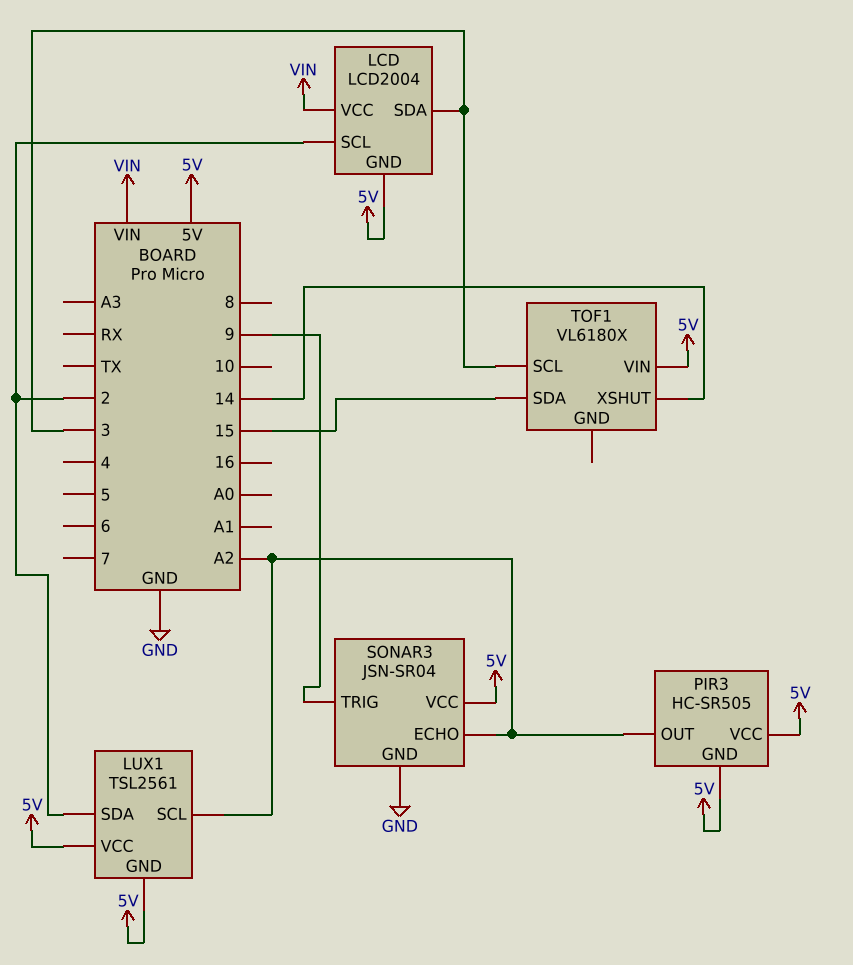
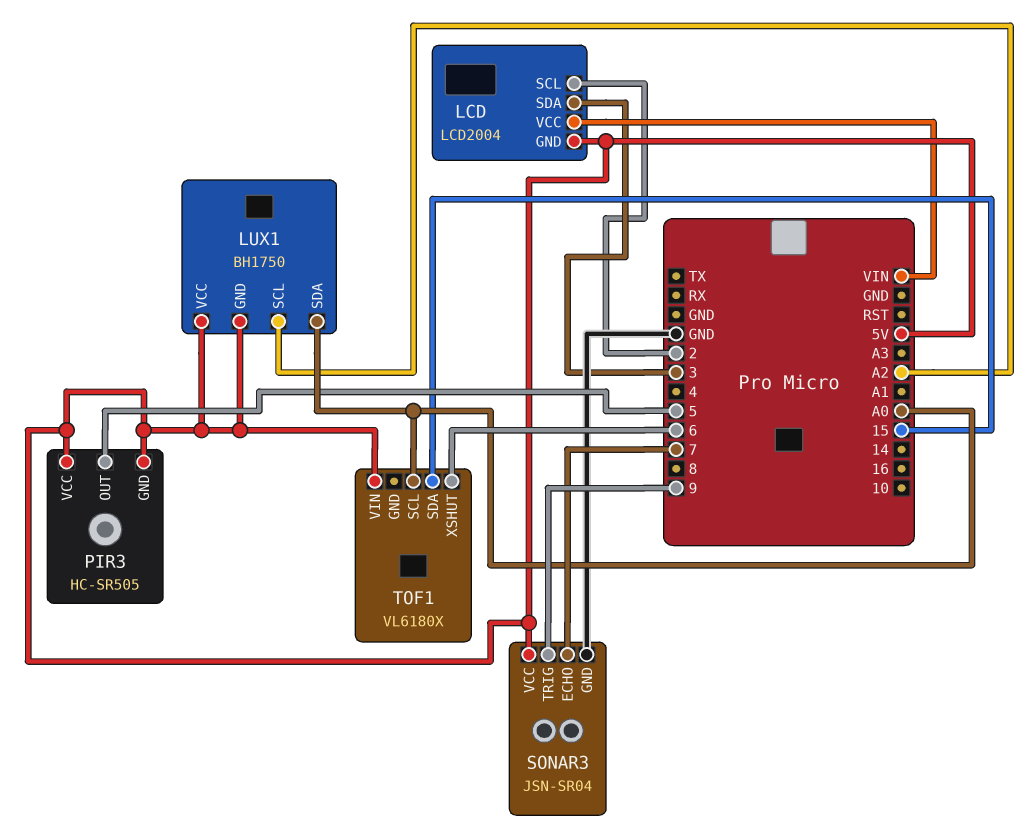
LUX1: TSL2561 -> BH1750
LUX1 pin SDA: 2 -> A0
PIR3 pin OUT: A2 -> 5
SONAR3 pin ECHO: A2 -> 7
TOF1 pin SCL: 3 -> A0
TOF1 pin XSHUT: 14 -> 6

